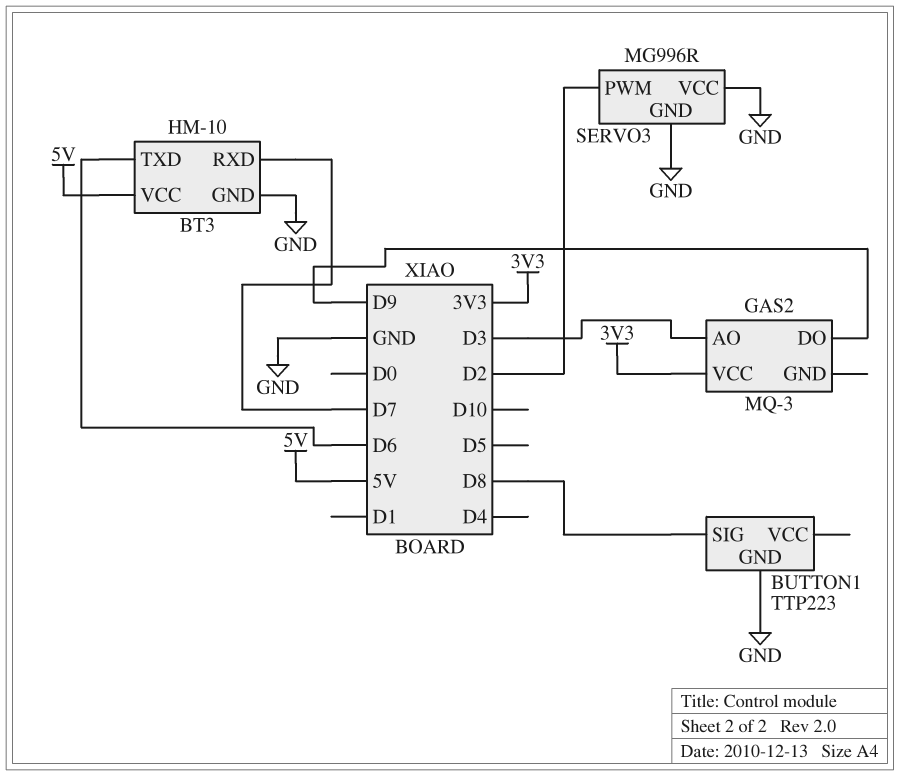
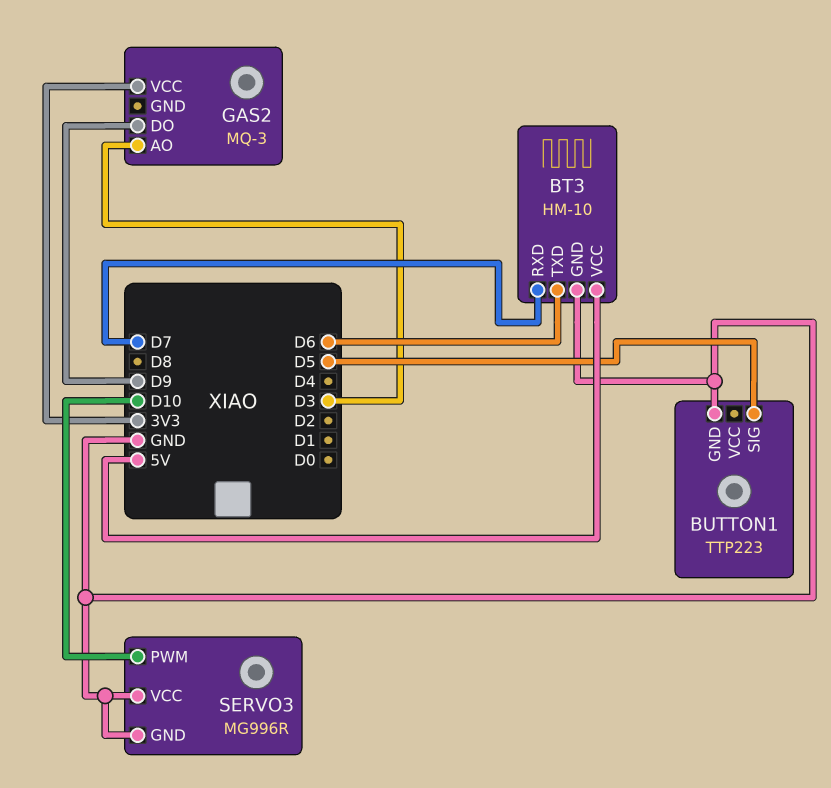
BUTTON1 pin SIG: D8 -> D5
SERVO3 pin PWM: D2 -> D10

